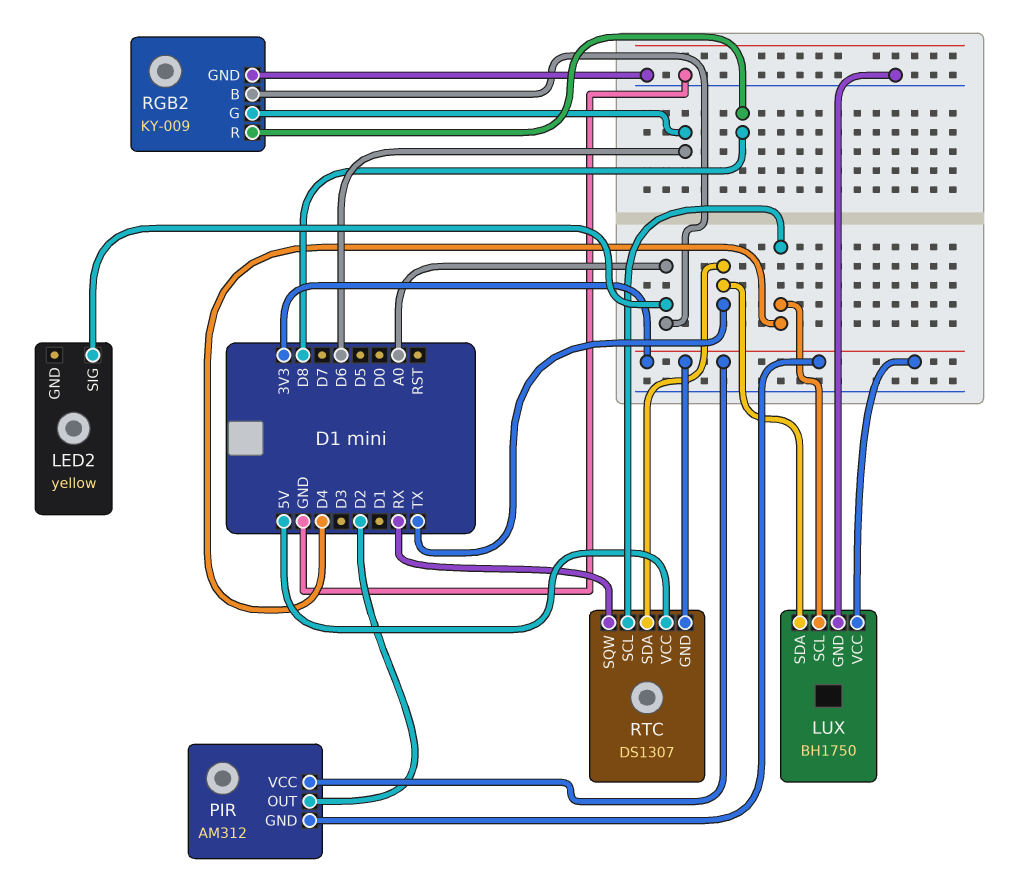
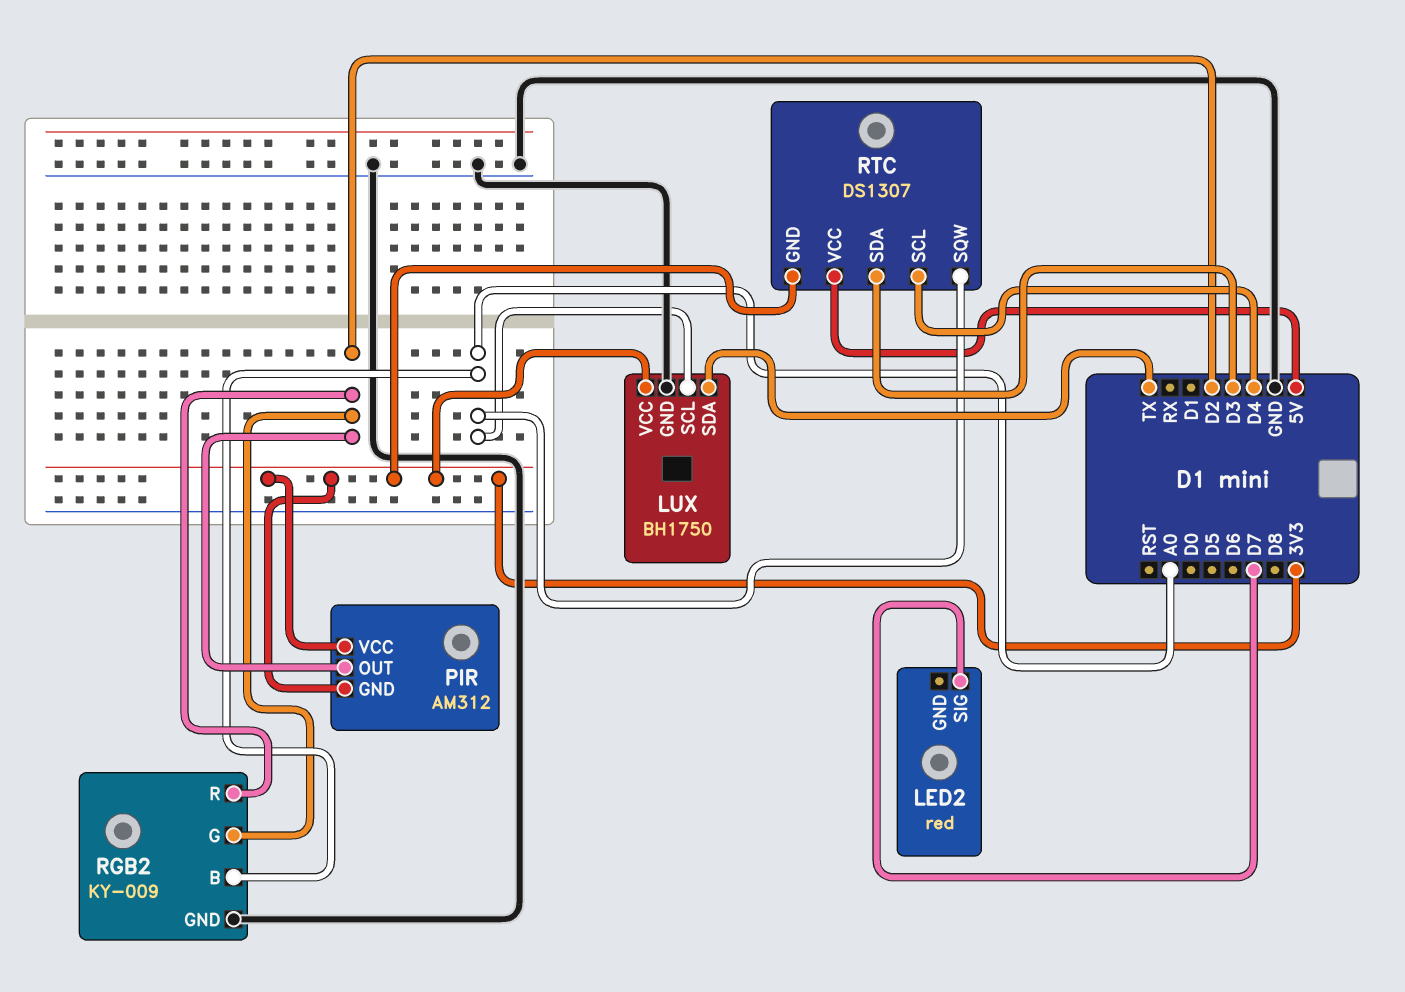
LED2: yellow -> red
LED2 pin SIG: A0 -> D7
LUX pin SCL: D4 -> A0
RGB2 pin G: D6 -> D2
RGB2 pin R: D8 -> D2
RTC pin SDA: TX -> D3
RTC pin SQW: RX -> A0

